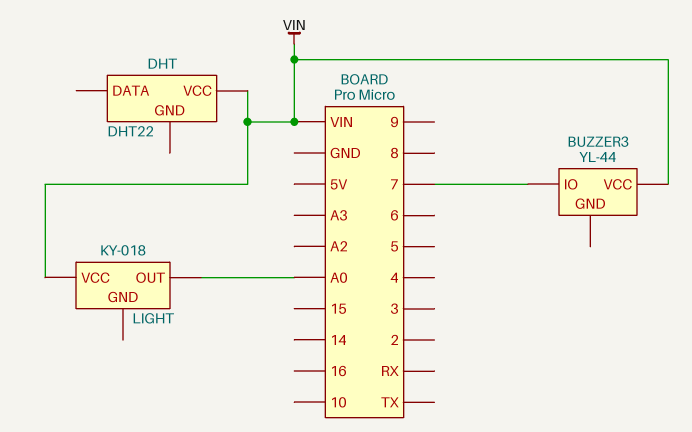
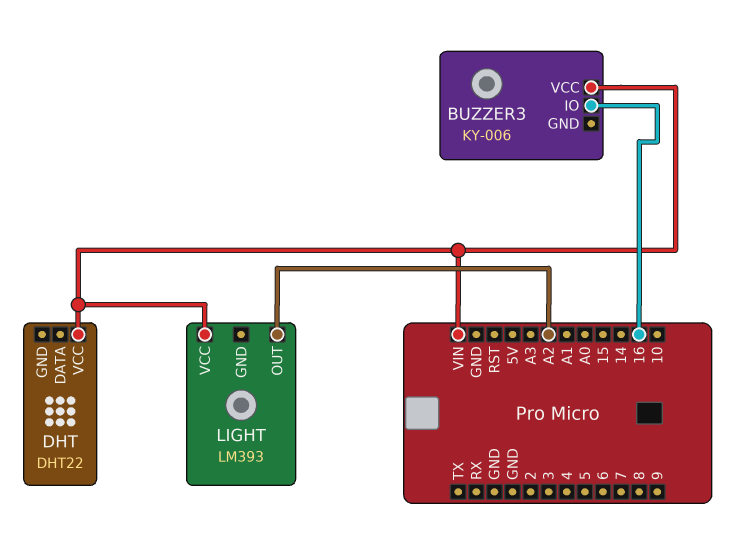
BUZZER3: YL-44 -> KY-006
BUZZER3 pin IO: 7 -> 16
LIGHT: KY-018 -> LM393
LIGHT pin OUT: A0 -> A2

